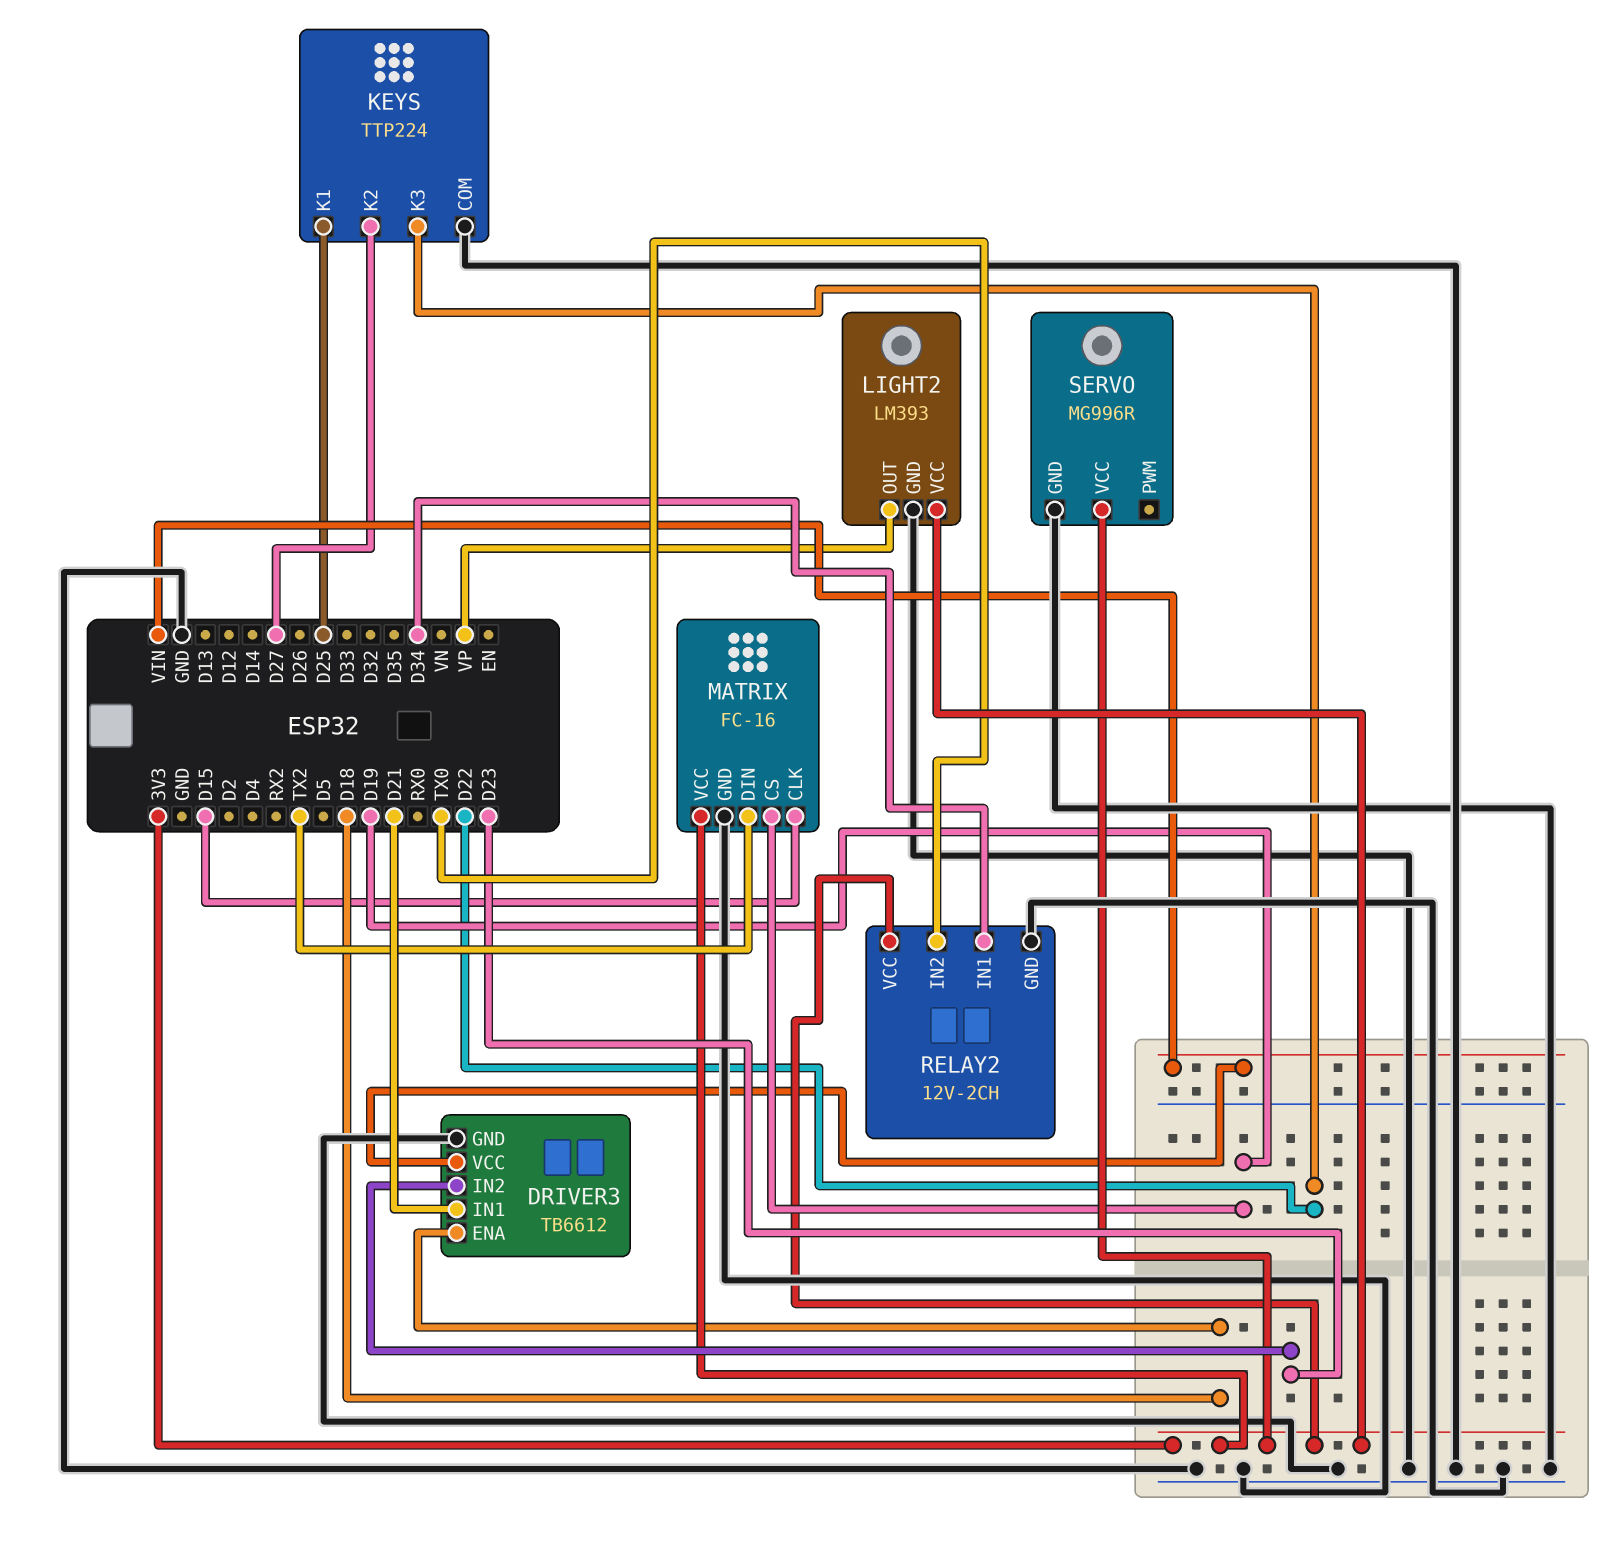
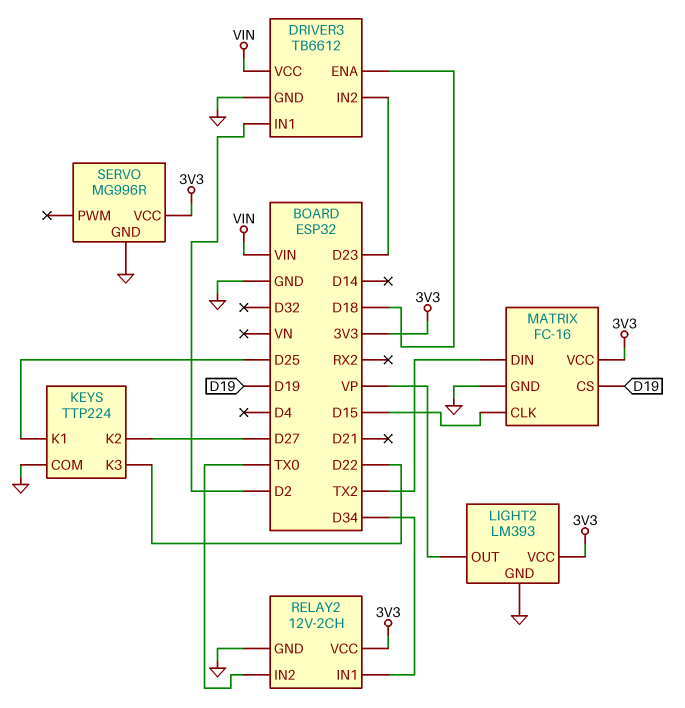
DRIVER3 pin IN1: D21 -> D2

